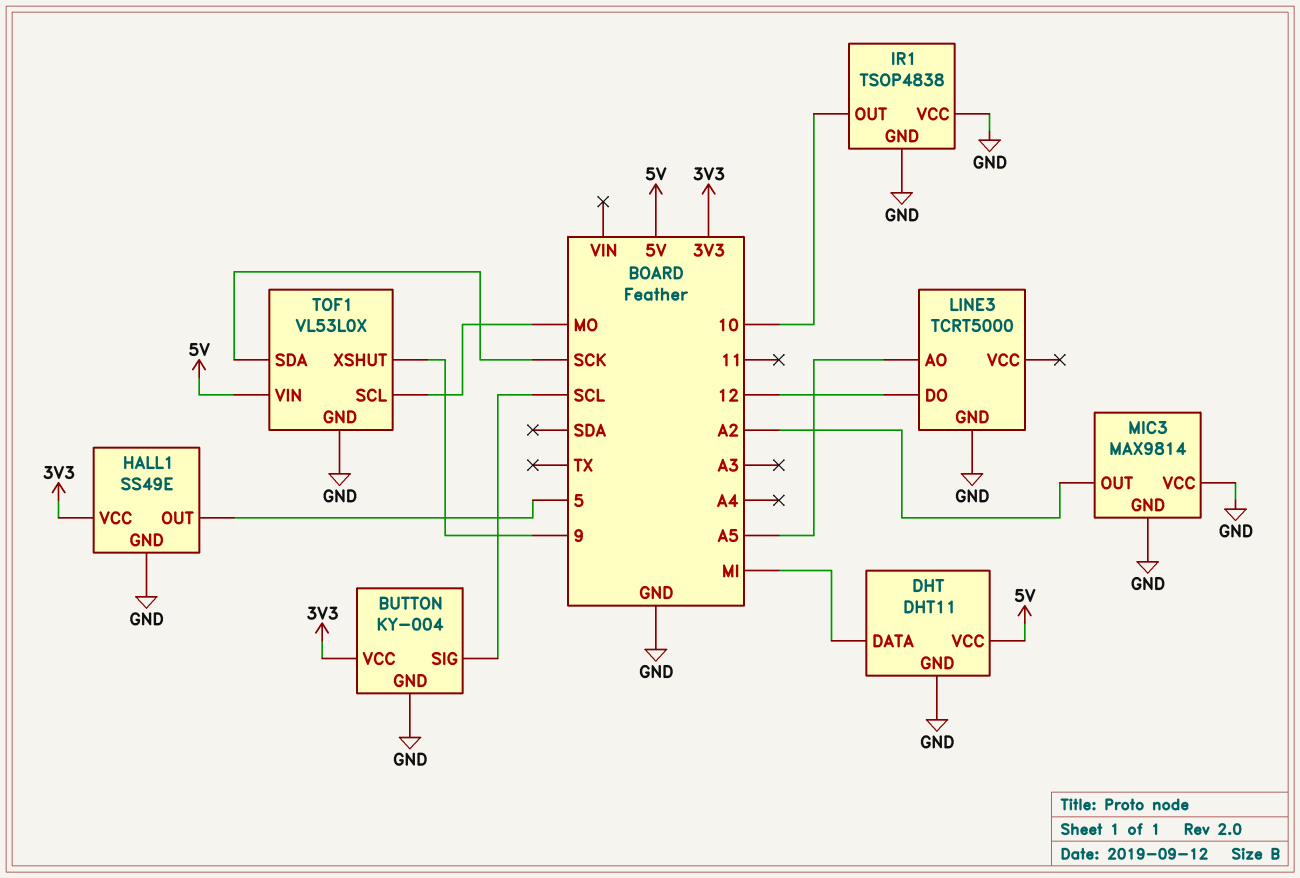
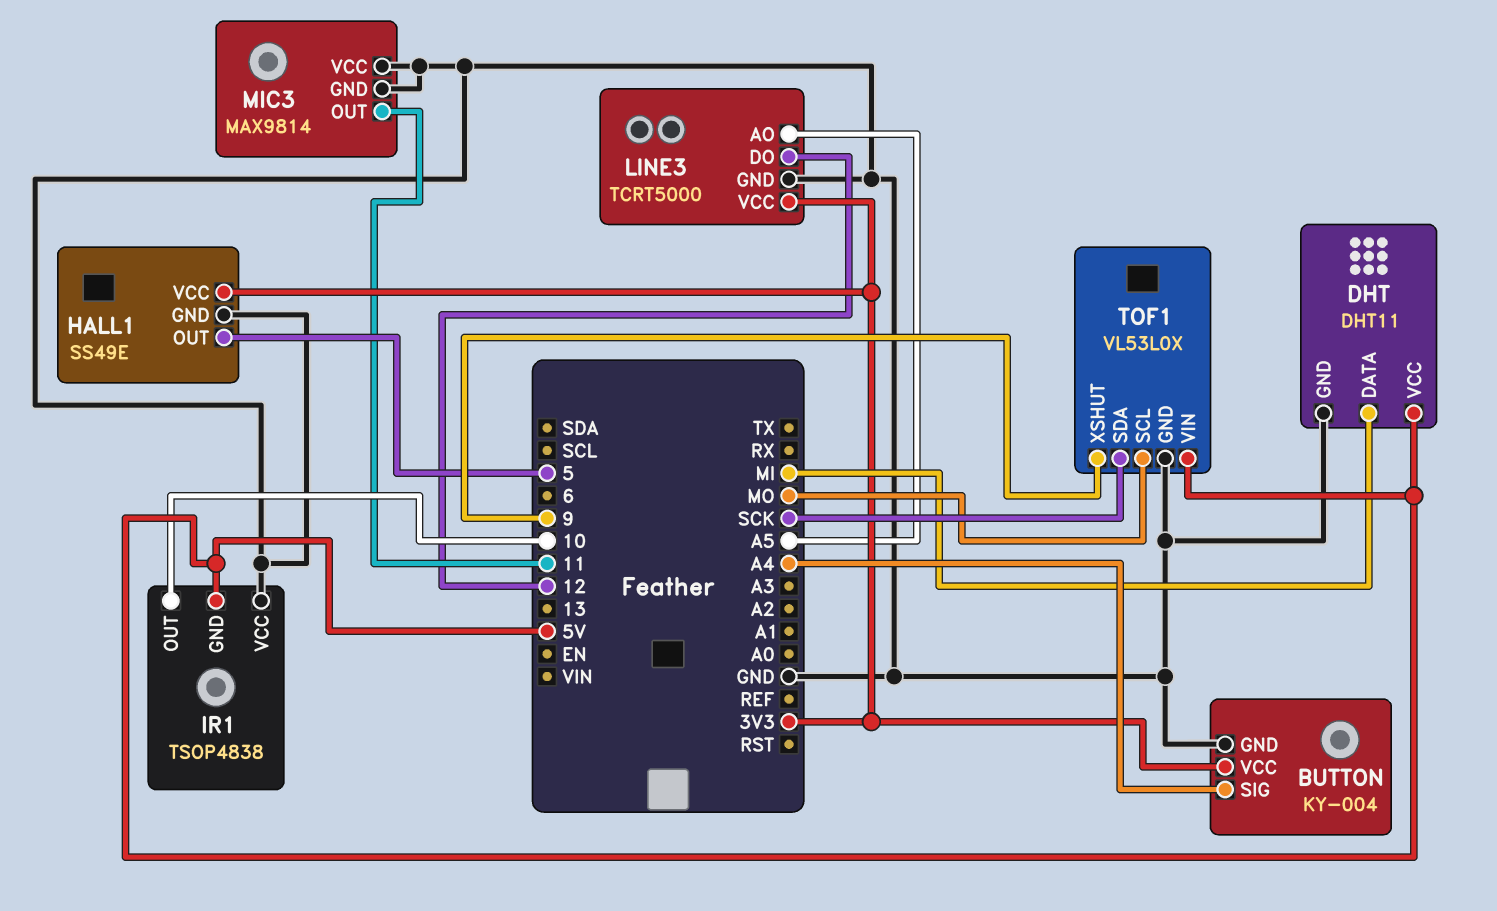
BUTTON pin SIG: SCL -> A4
IR1 pin GND: GND -> 5V
LINE3 pin VCC: none -> 3V3
MIC3 pin OUT: A2 -> 11

